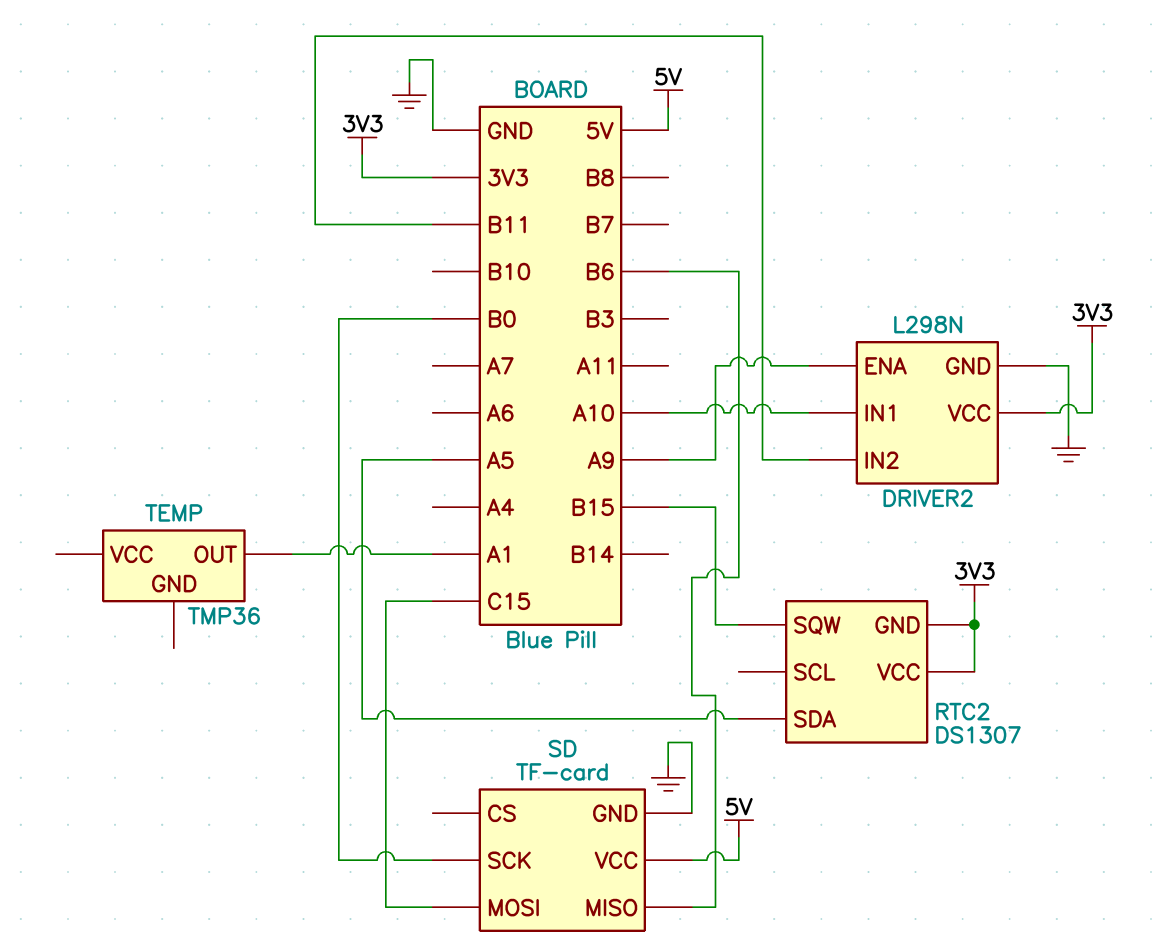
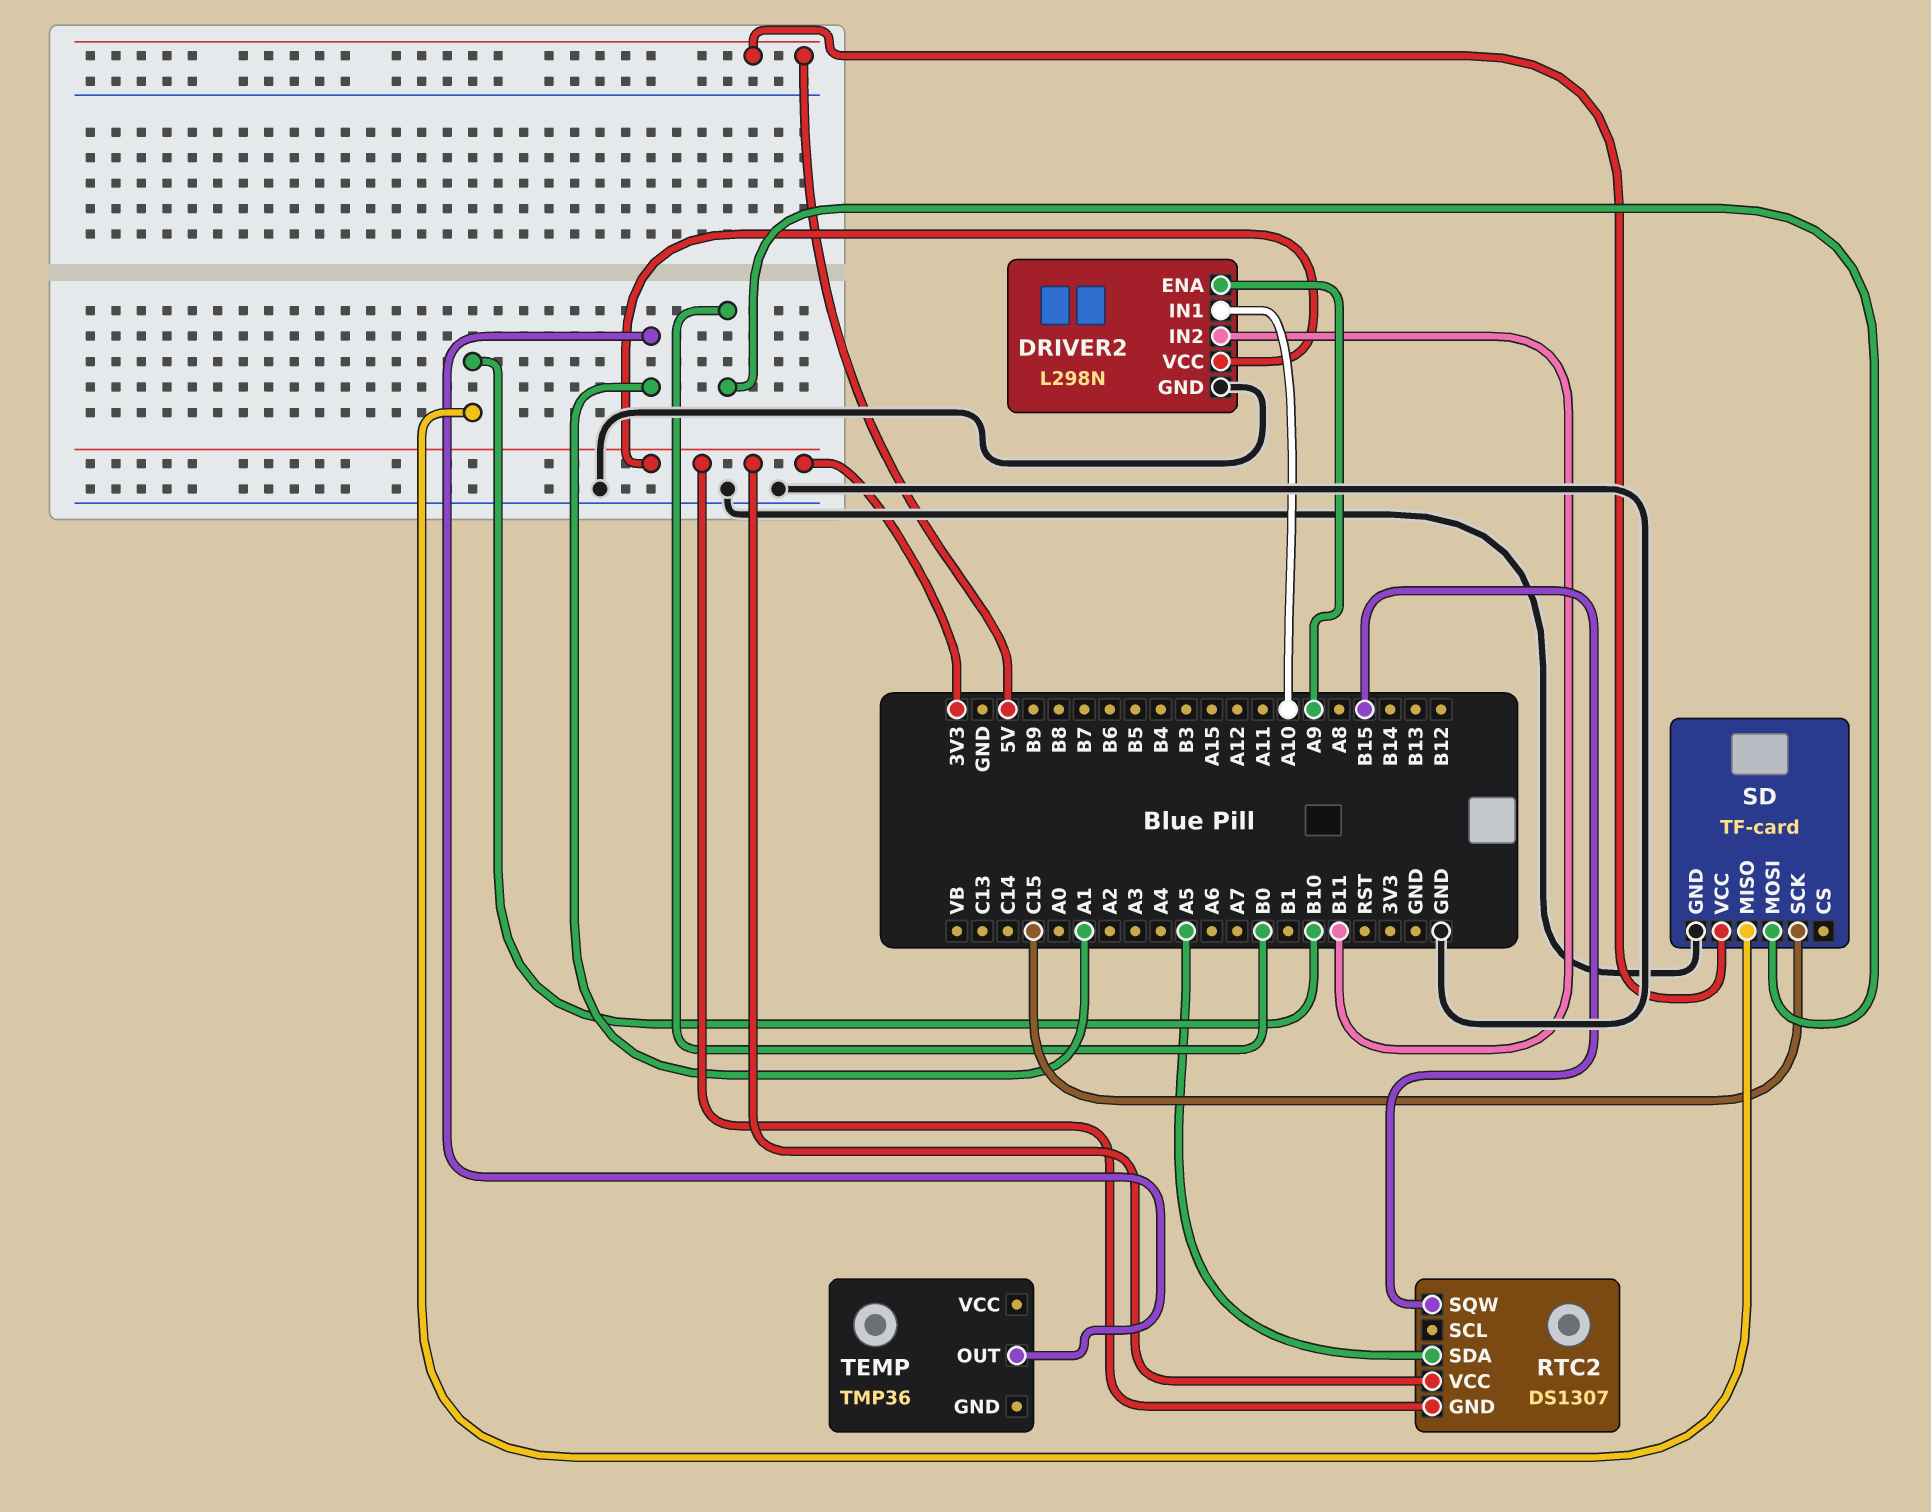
SD pin MISO: B6 -> B10
SD pin MOSI: C15 -> B0
SD pin SCK: B0 -> C15

